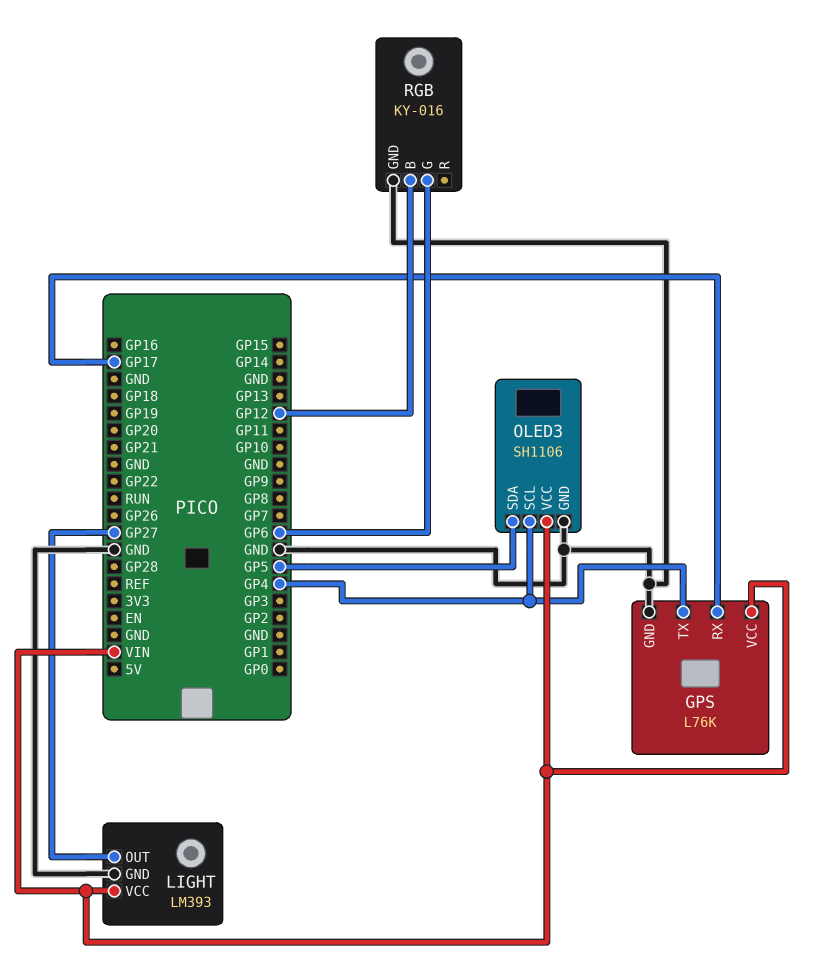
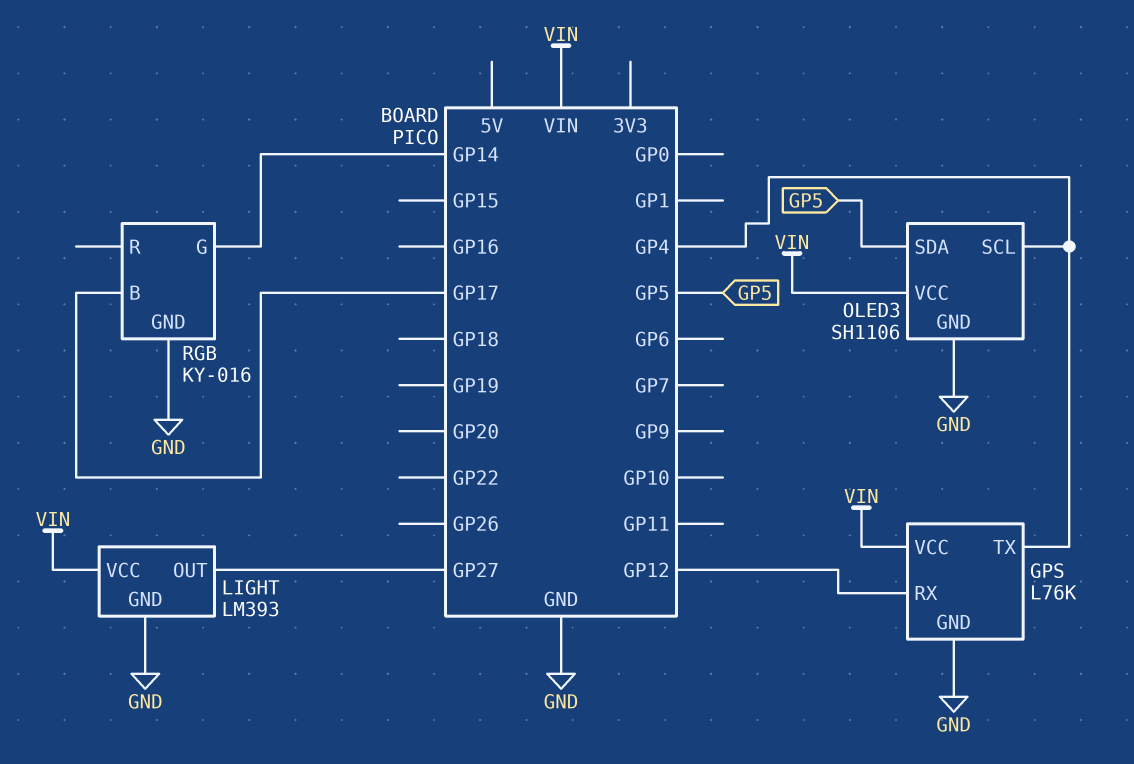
GPS pin RX: GP17 -> GP12
RGB pin B: GP12 -> GP17
RGB pin G: GP6 -> GP14

